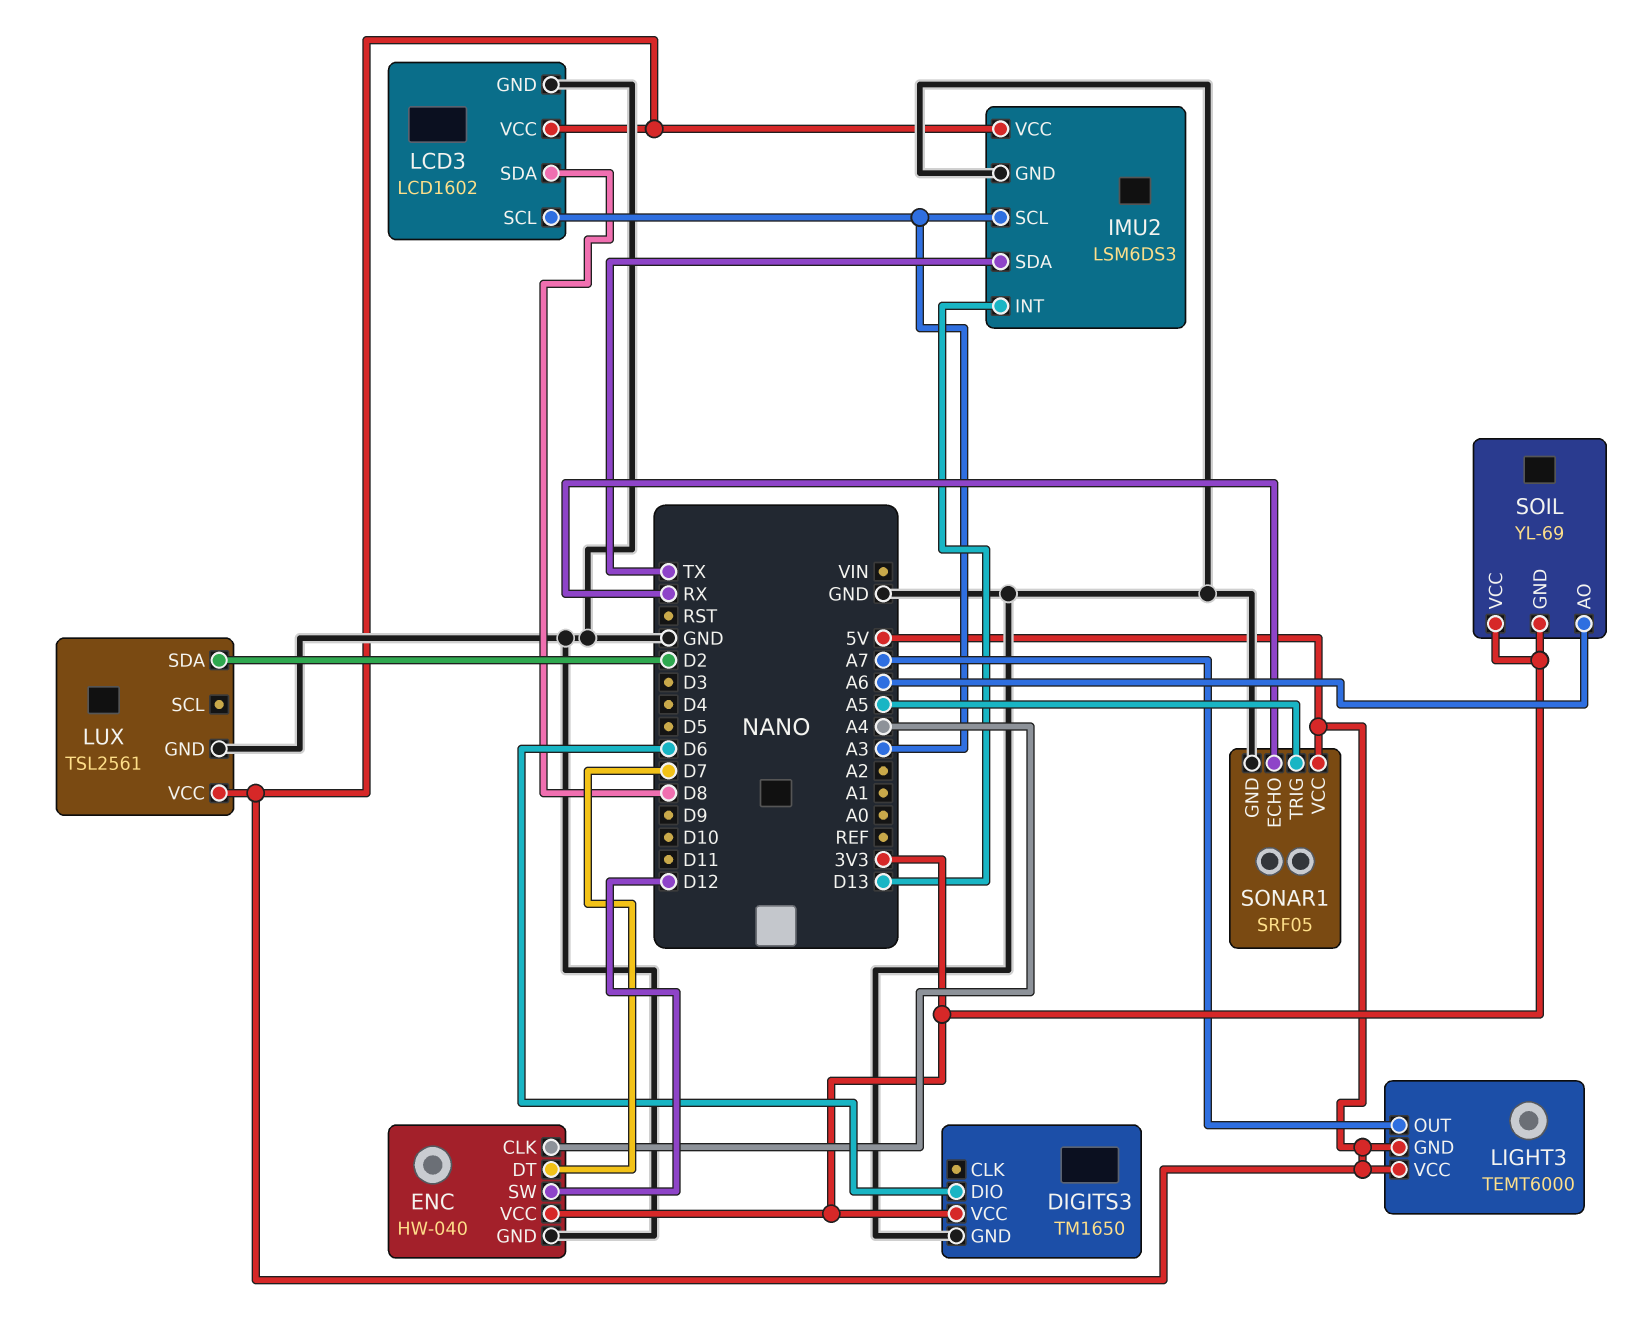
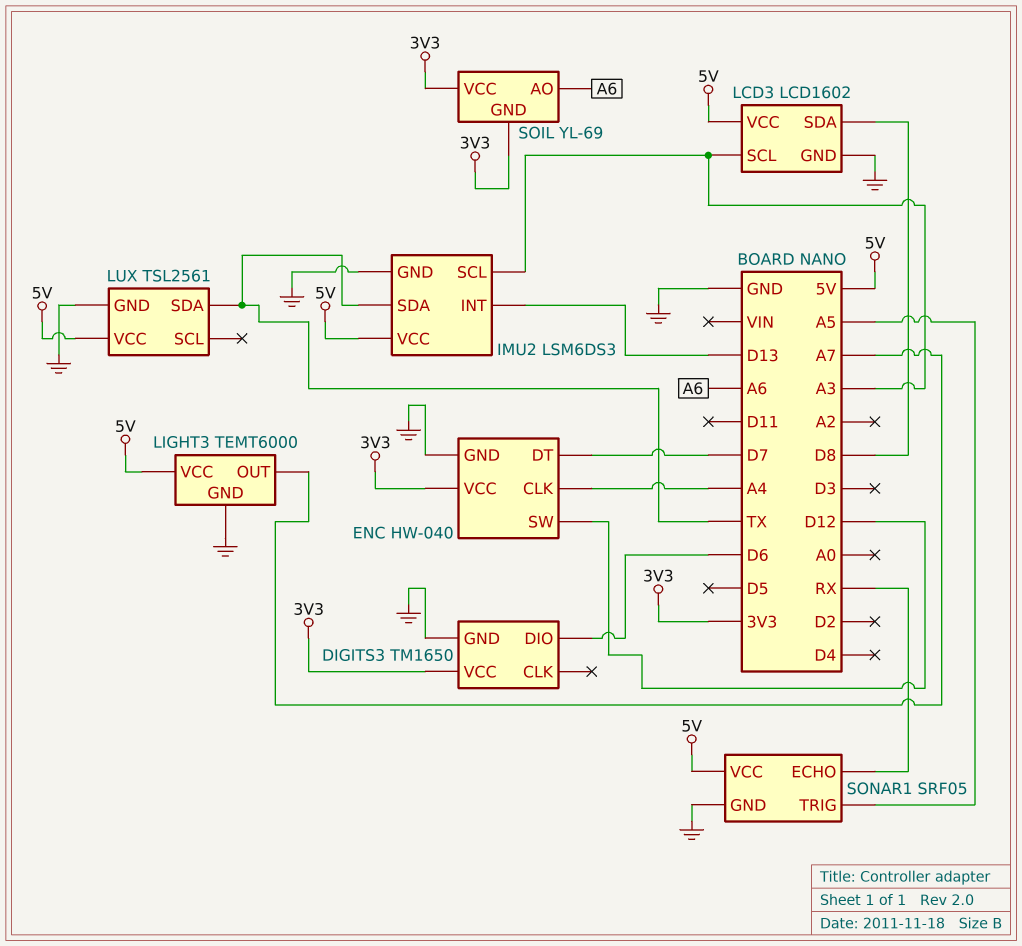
LIGHT3 pin GND: 5V -> GND
LUX pin SDA: D2 -> TX

